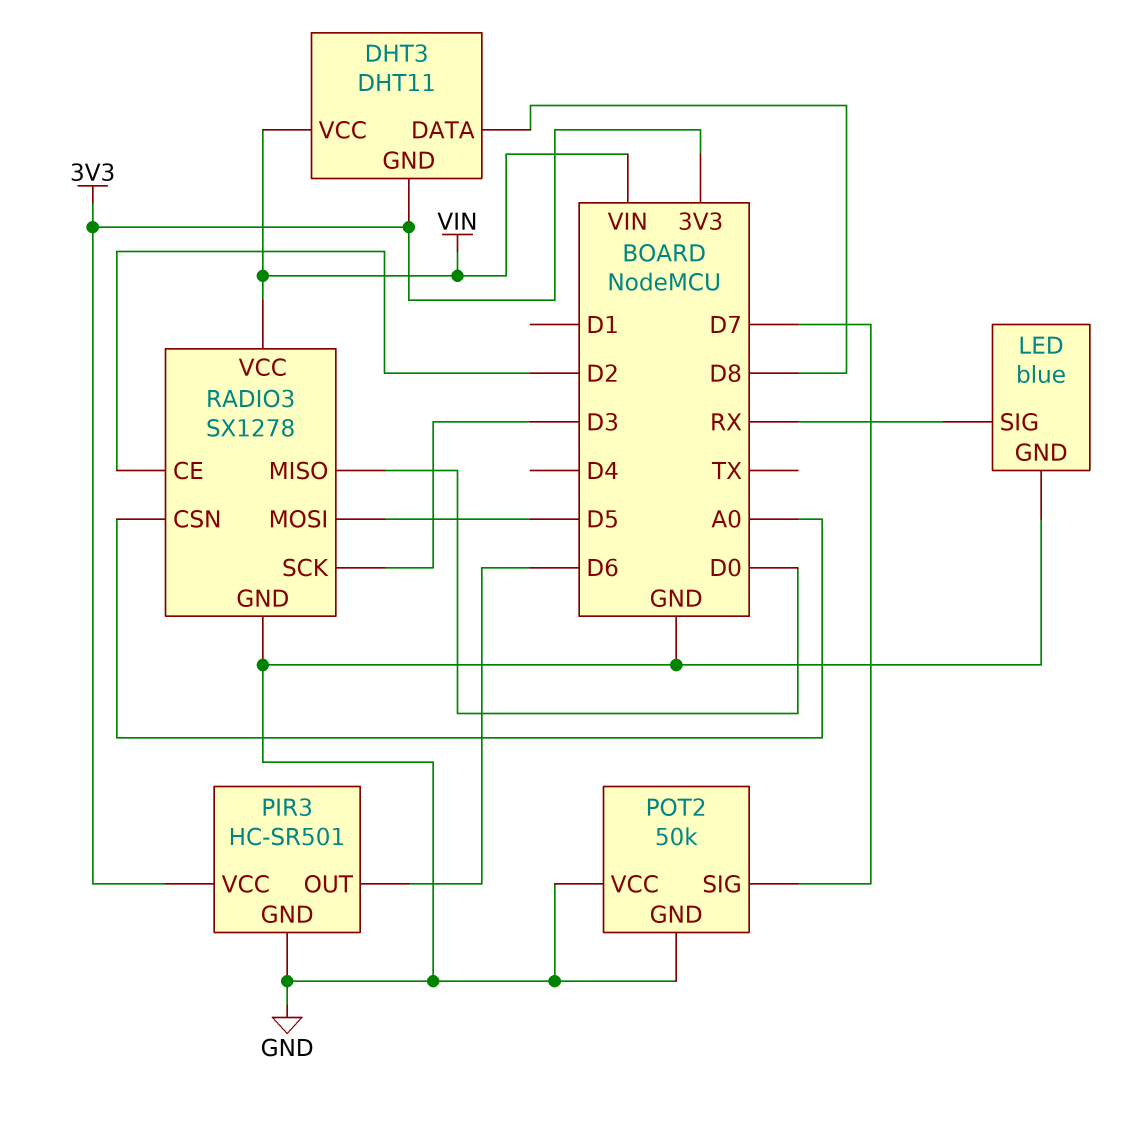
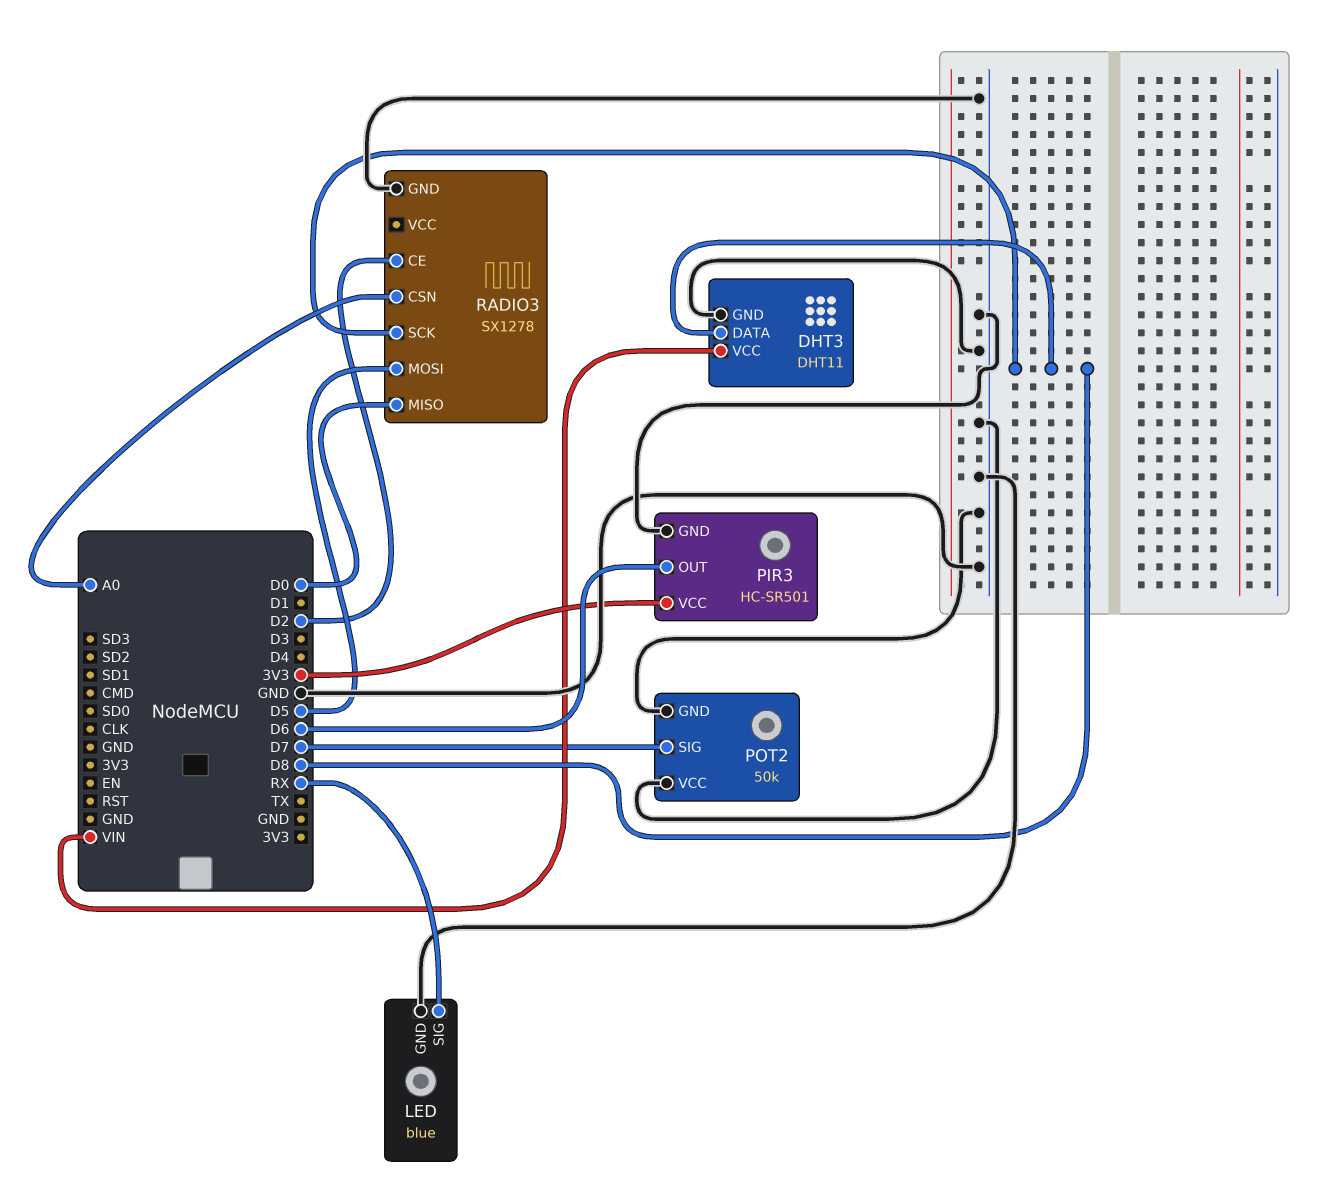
DHT3 pin GND: 3V3 -> GND
RADIO3 pin SCK: D3 -> D8
RADIO3 pin VCC: VIN -> none

